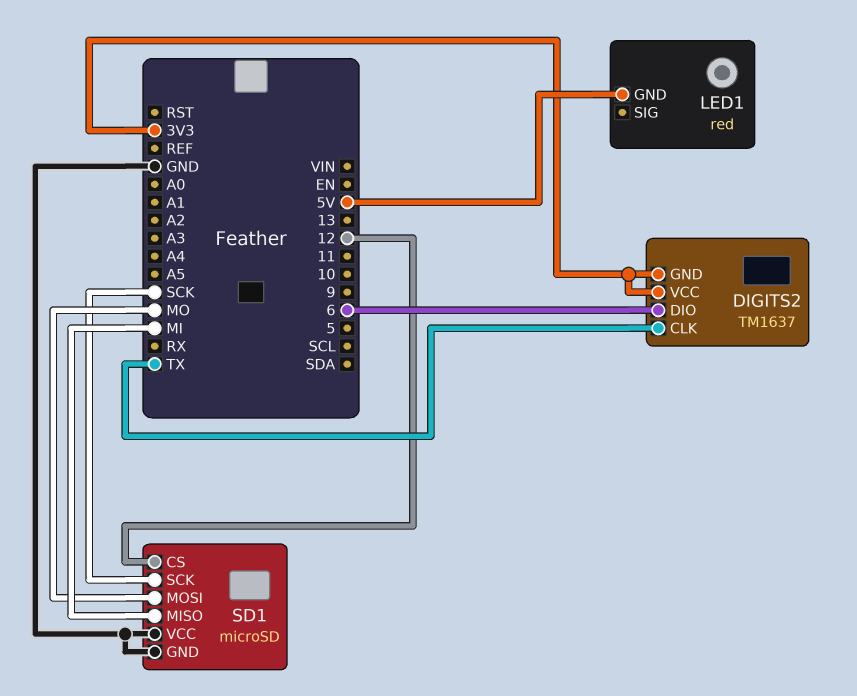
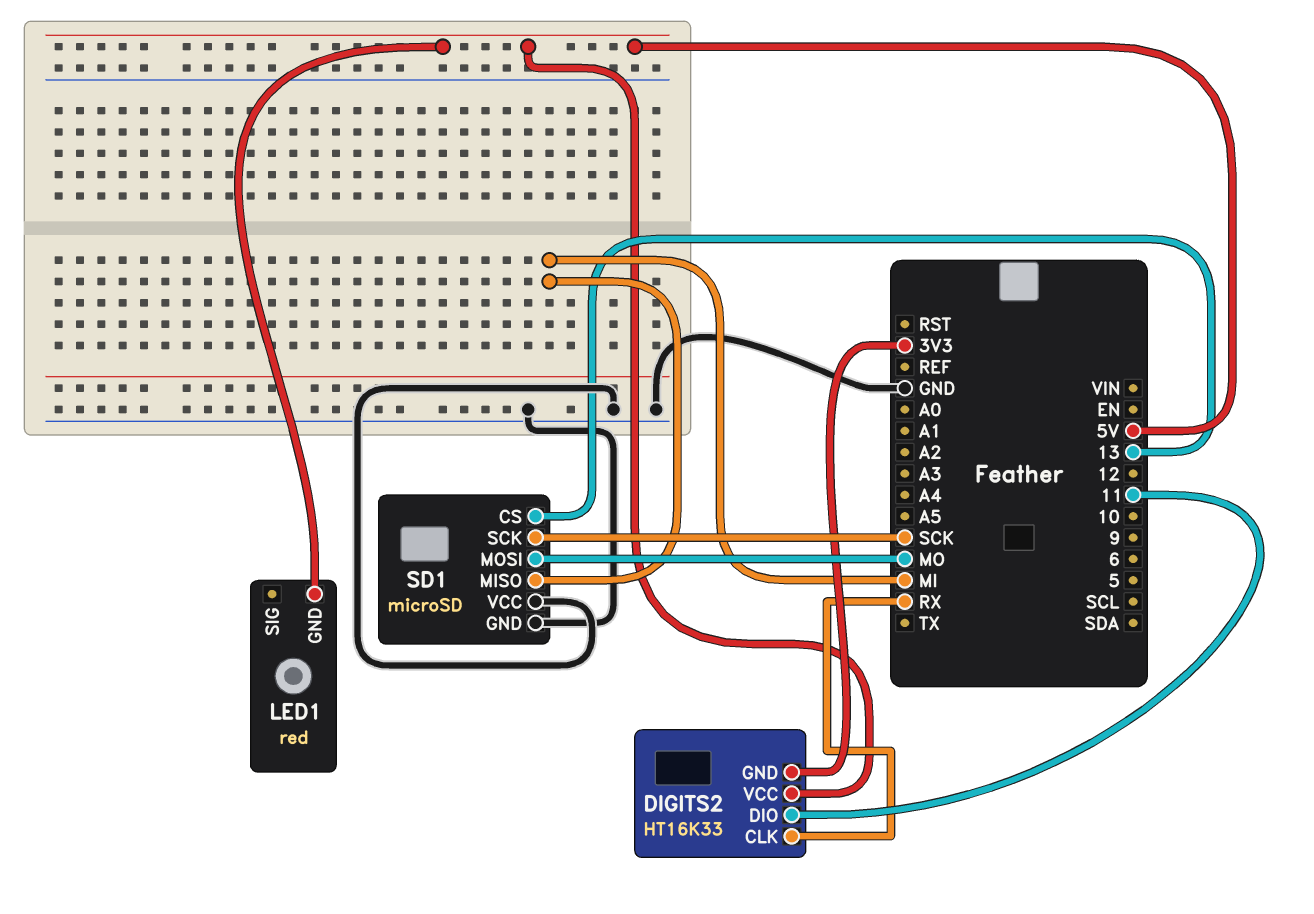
DIGITS2: TM1637 -> HT16K33
DIGITS2 pin CLK: TX -> RX
DIGITS2 pin DIO: 6 -> 11
DIGITS2 pin VCC: 3V3 -> 5V
SD1 pin CS: 12 -> 13

